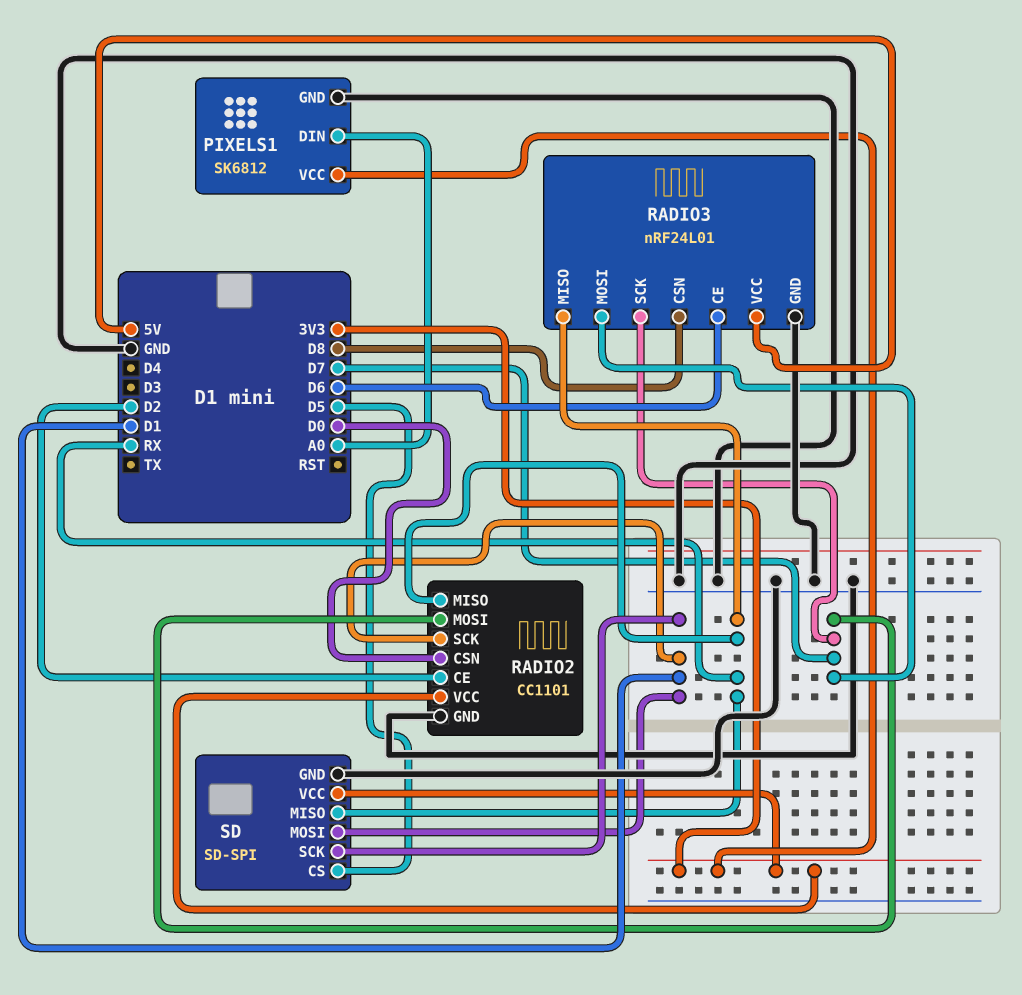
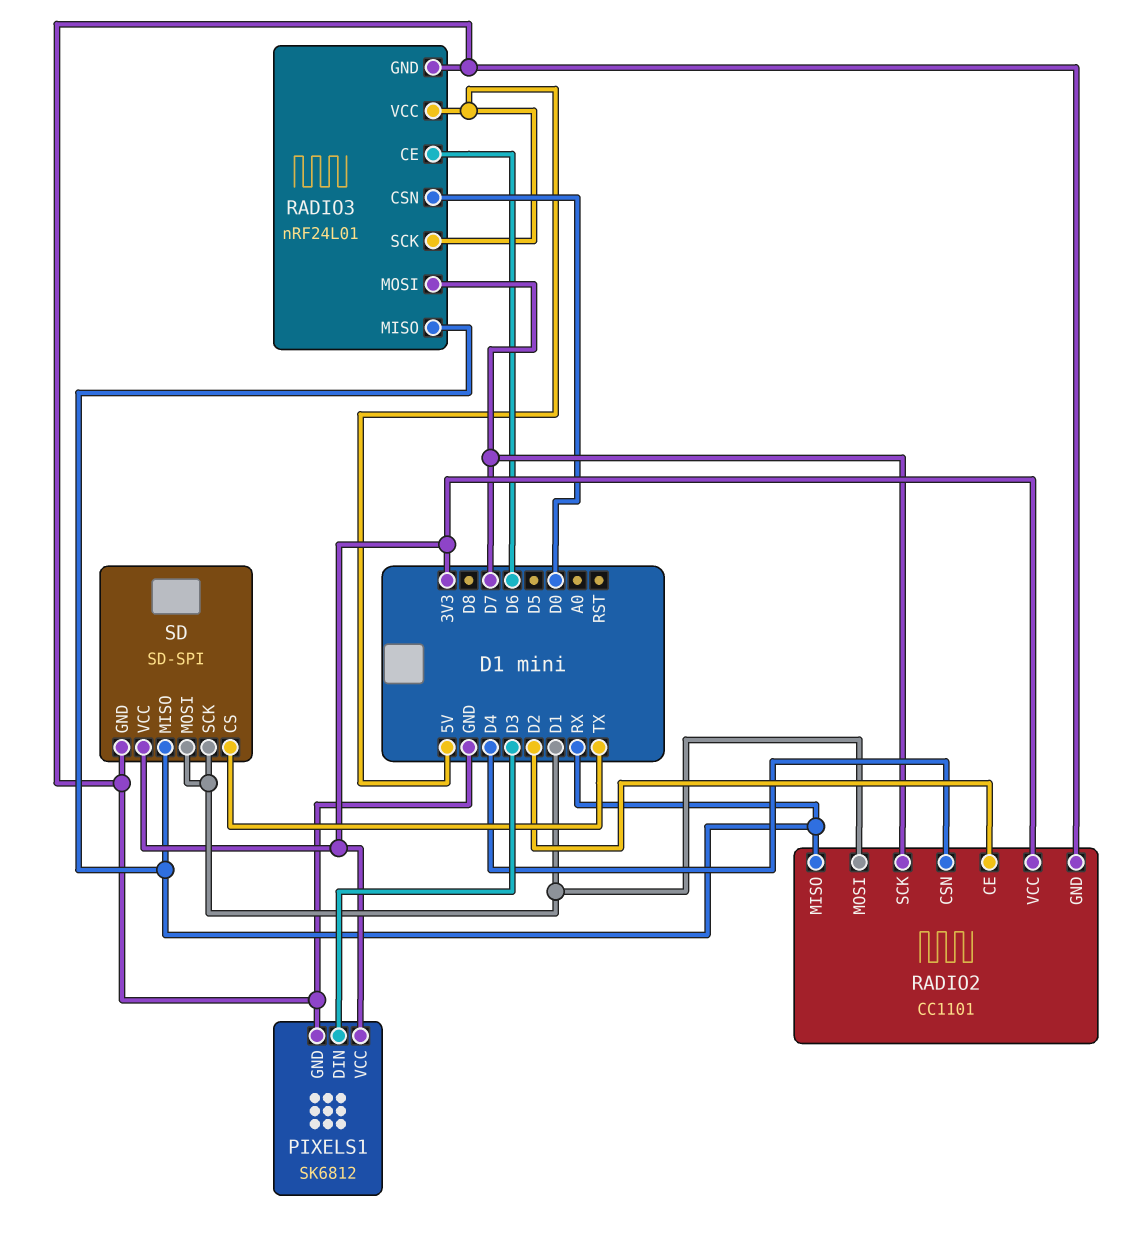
PIXELS1 pin DIN: A0 -> D3
RADIO2 pin CSN: D0 -> D4
RADIO2 pin MOSI: D7 -> D1
RADIO2 pin SCK: D1 -> D7
RADIO3 pin CSN: D8 -> D0
RADIO3 pin SCK: D7 -> 5V
SD pin CS: D5 -> TX

